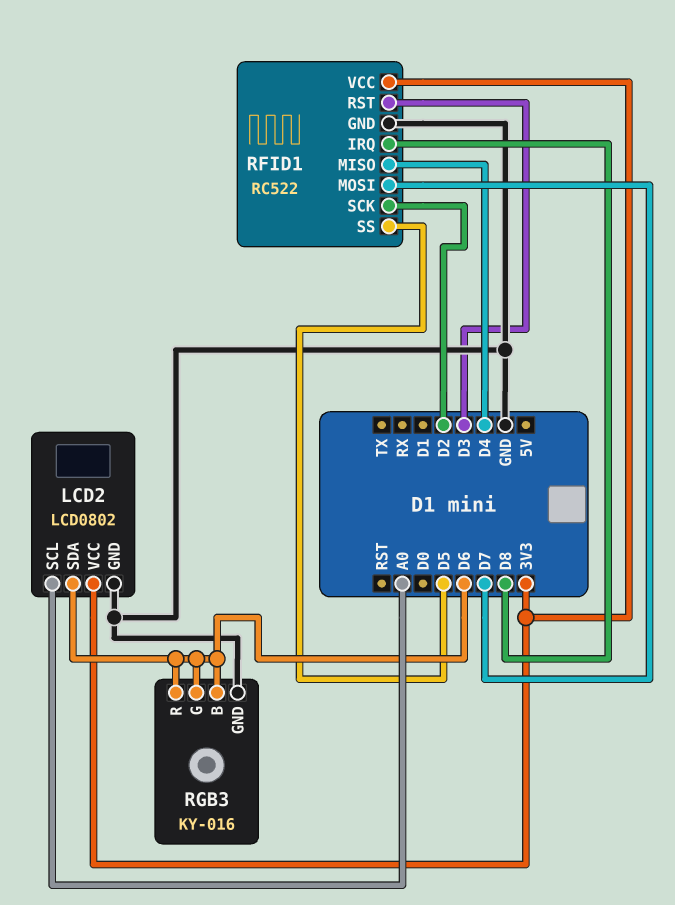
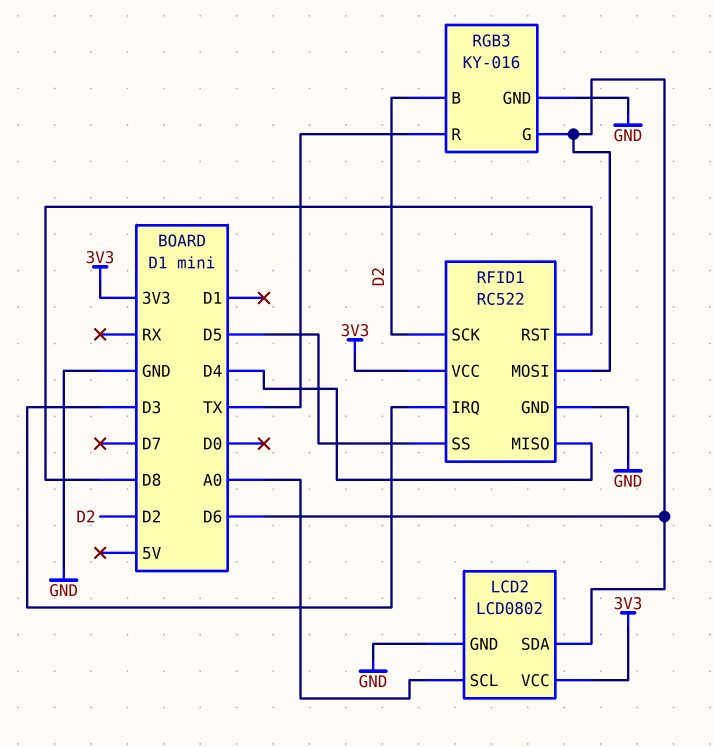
RFID1 pin IRQ: D8 -> D3
RFID1 pin MOSI: D7 -> D6
RFID1 pin RST: D3 -> D8
RGB3 pin B: D6 -> D2
RGB3 pin R: D6 -> TX

